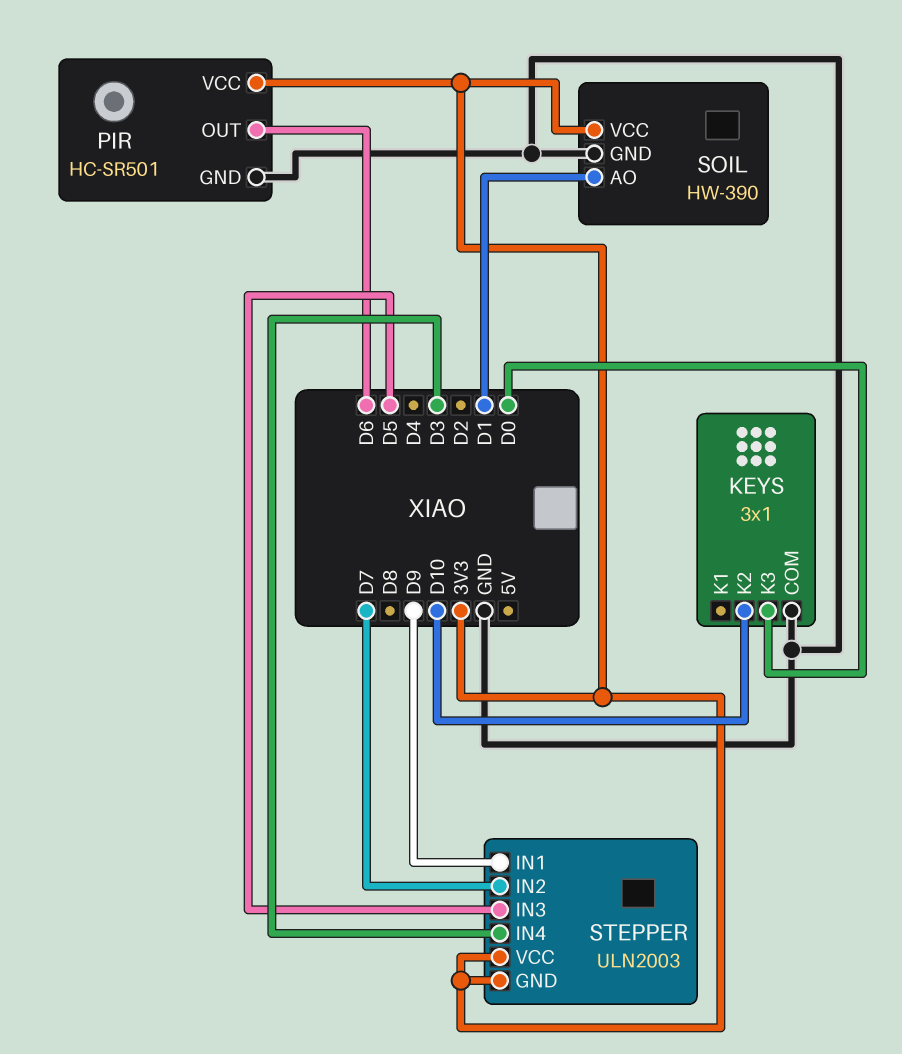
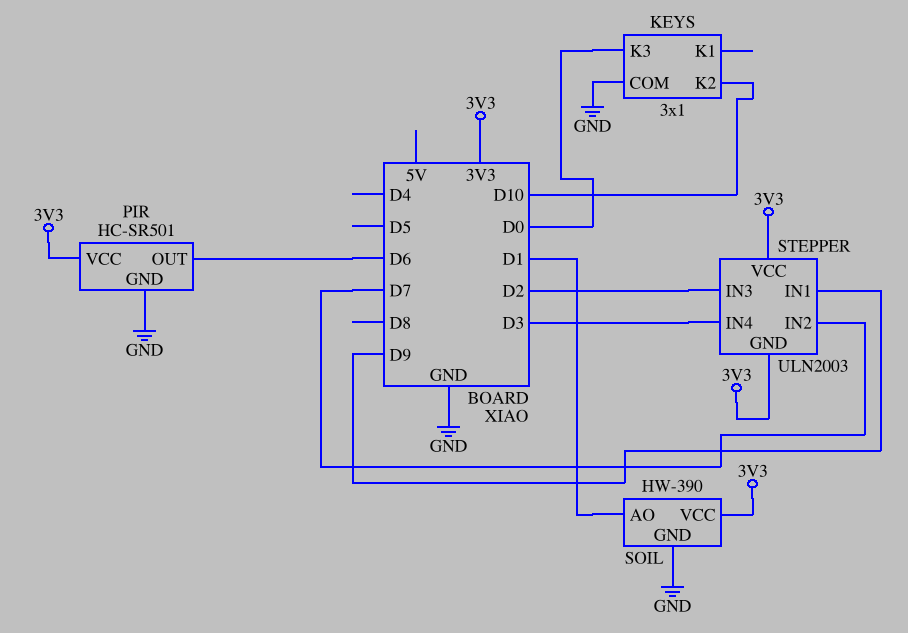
STEPPER pin IN3: D5 -> D2

